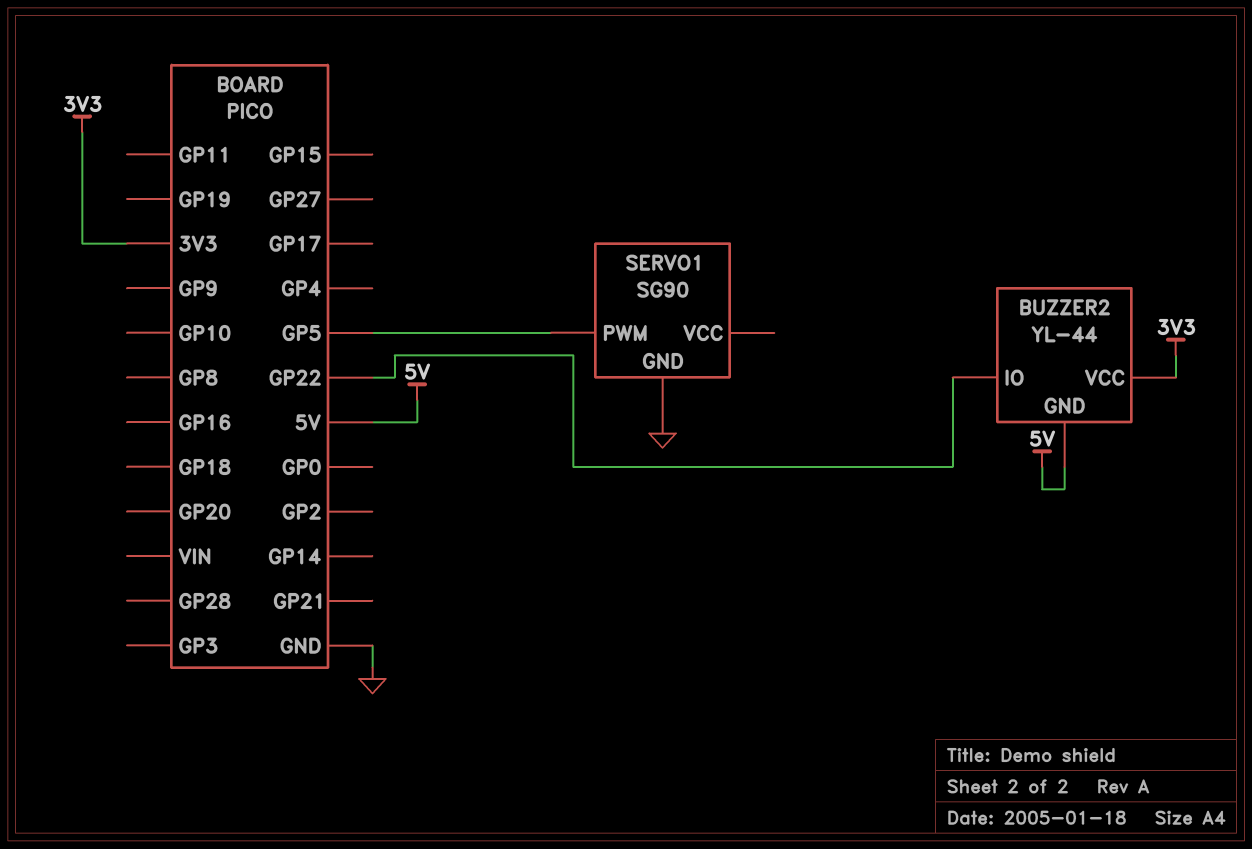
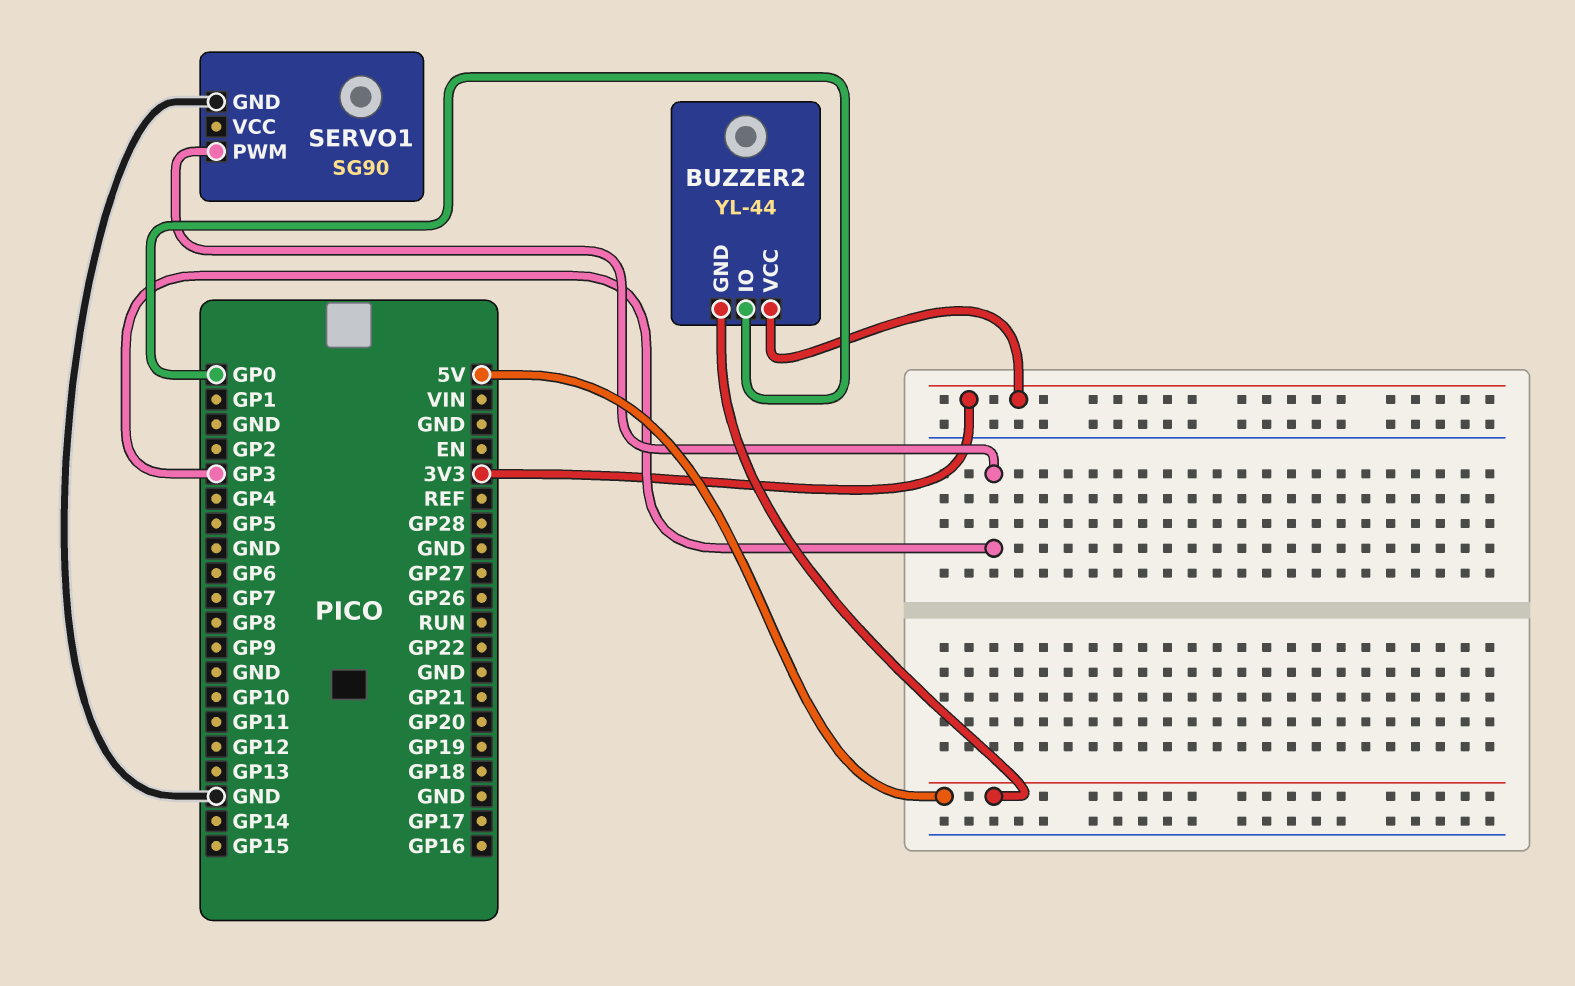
BUZZER2 pin IO: GP22 -> GP0
SERVO1 pin PWM: GP5 -> GP3

